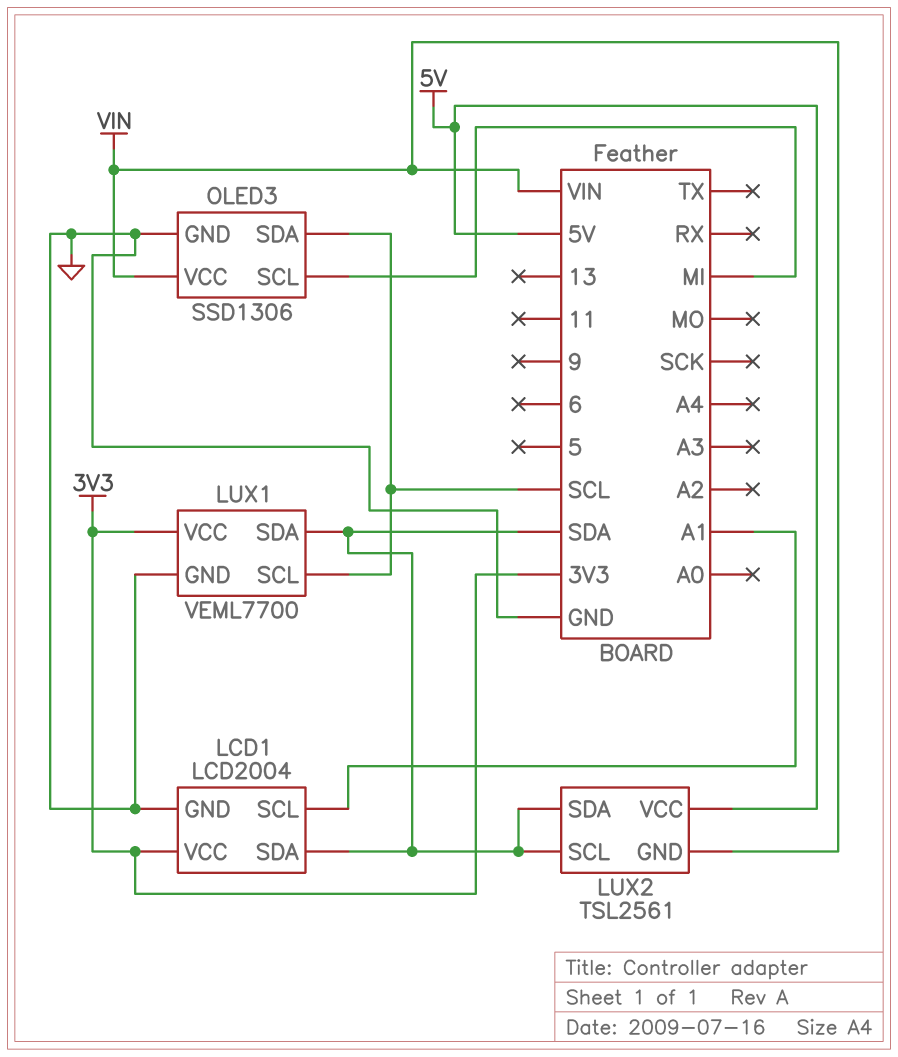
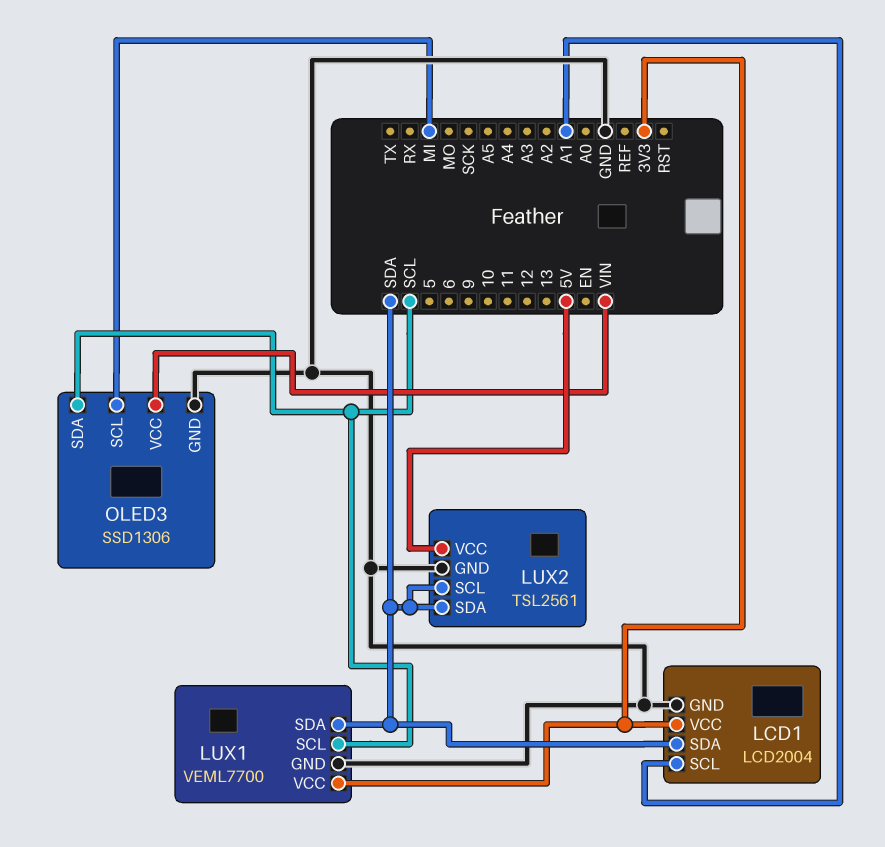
LUX2 pin GND: VIN -> GND

